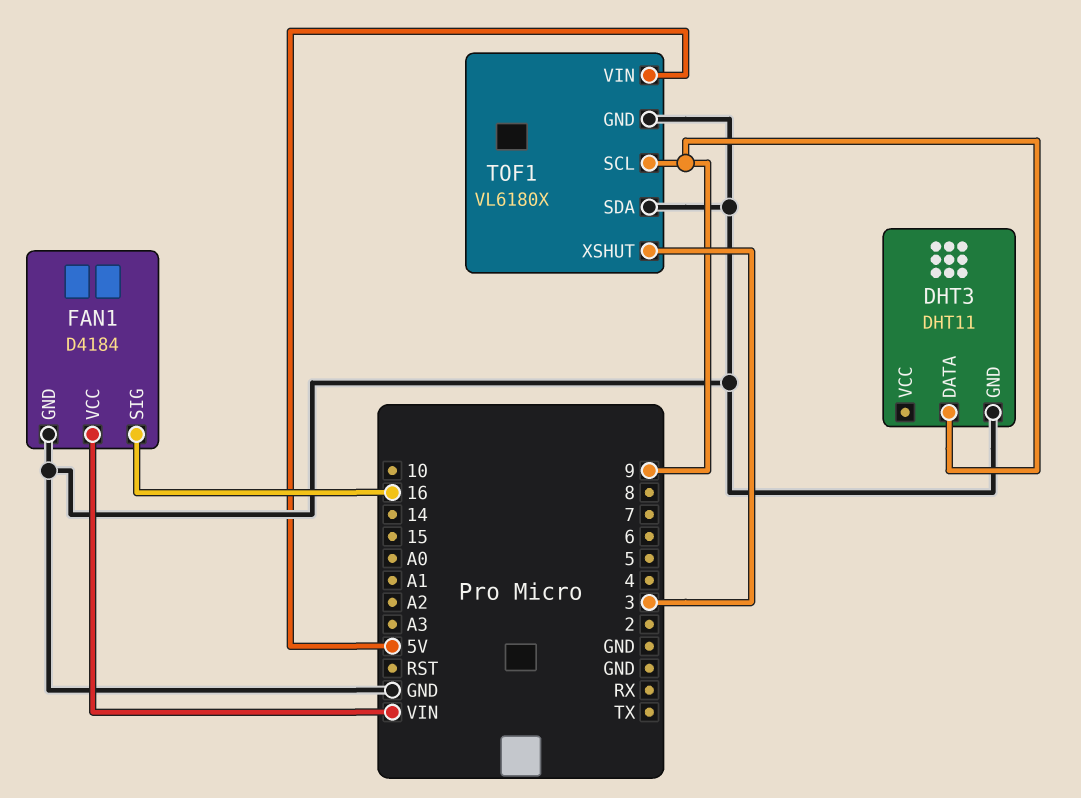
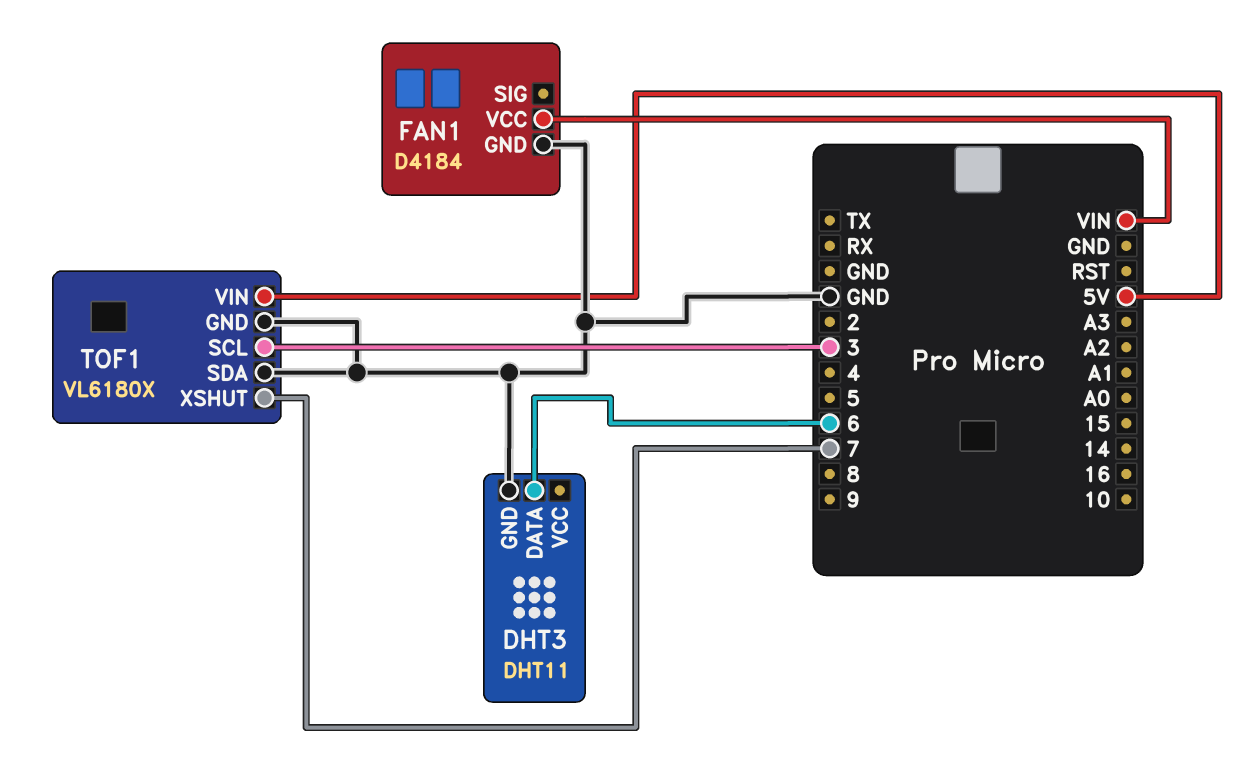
DHT3 pin DATA: 9 -> 6
FAN1 pin SIG: 16 -> none
TOF1 pin SCL: 9 -> 3
TOF1 pin XSHUT: 3 -> 7

